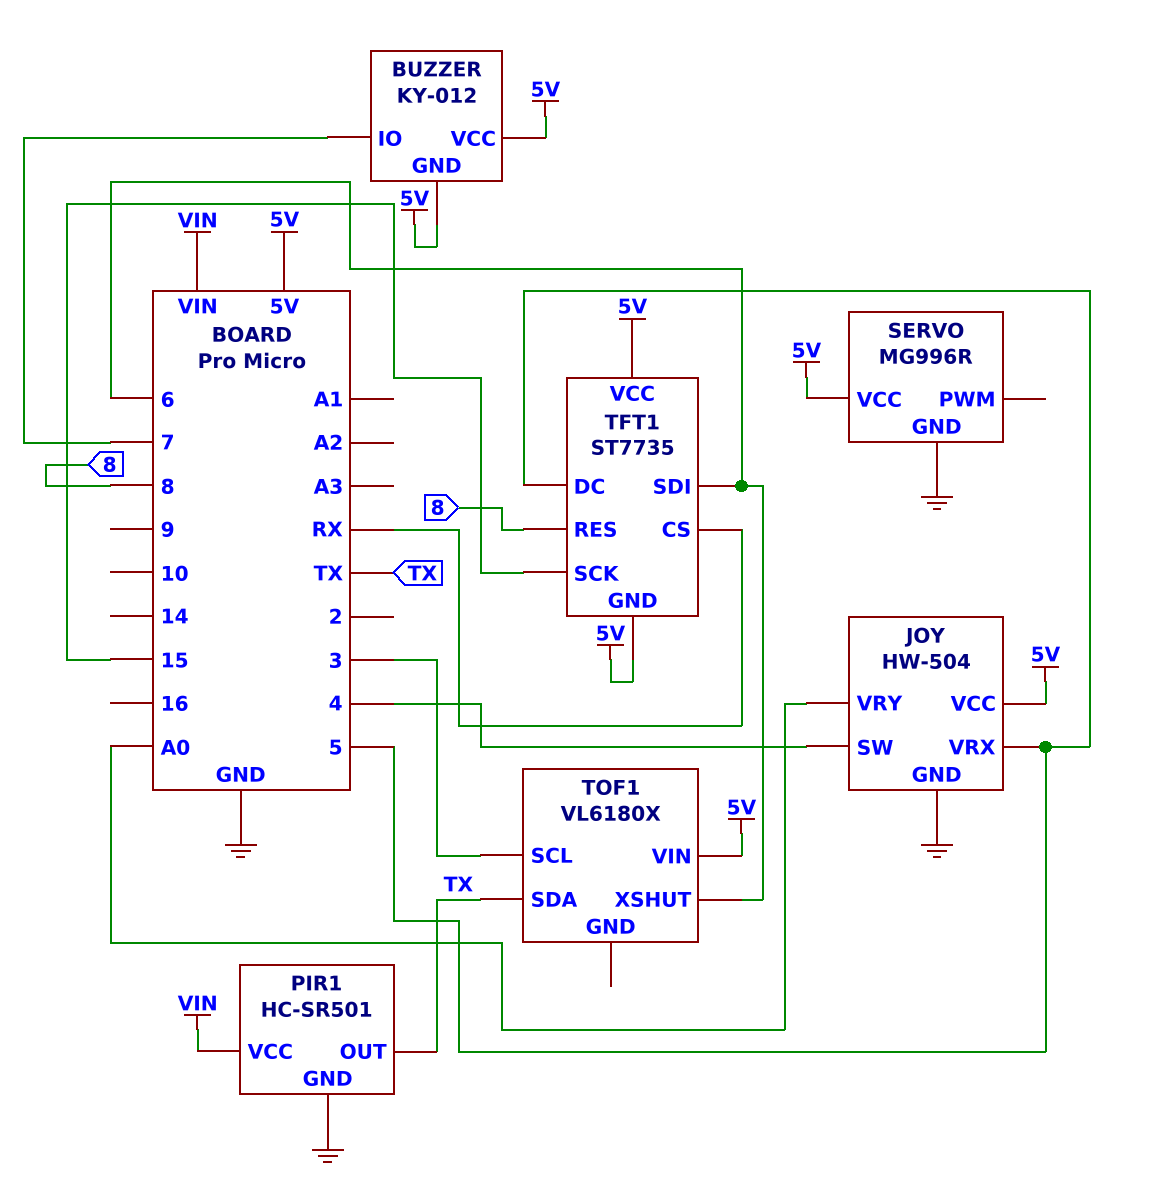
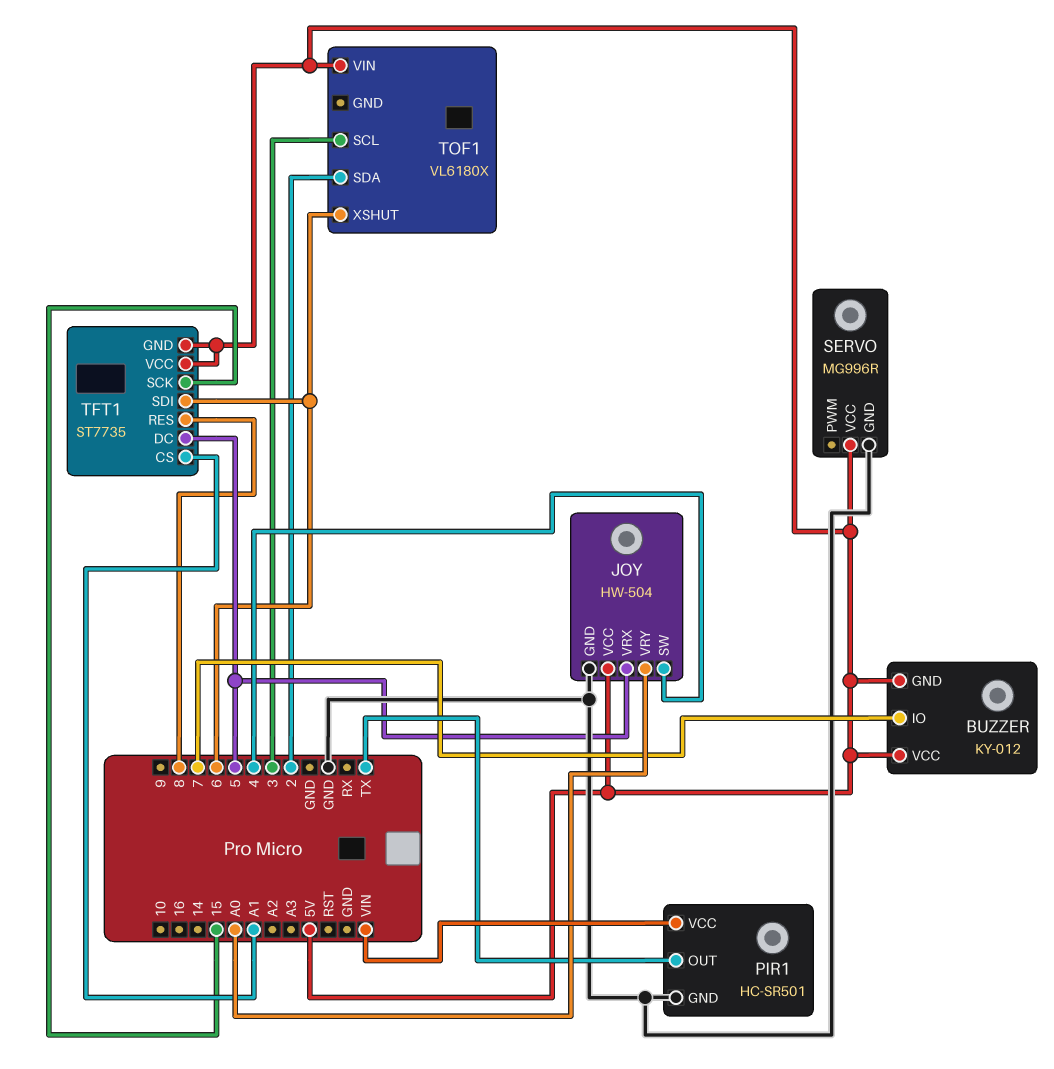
TFT1 pin CS: RX -> A1
TOF1 pin SDA: TX -> 2

